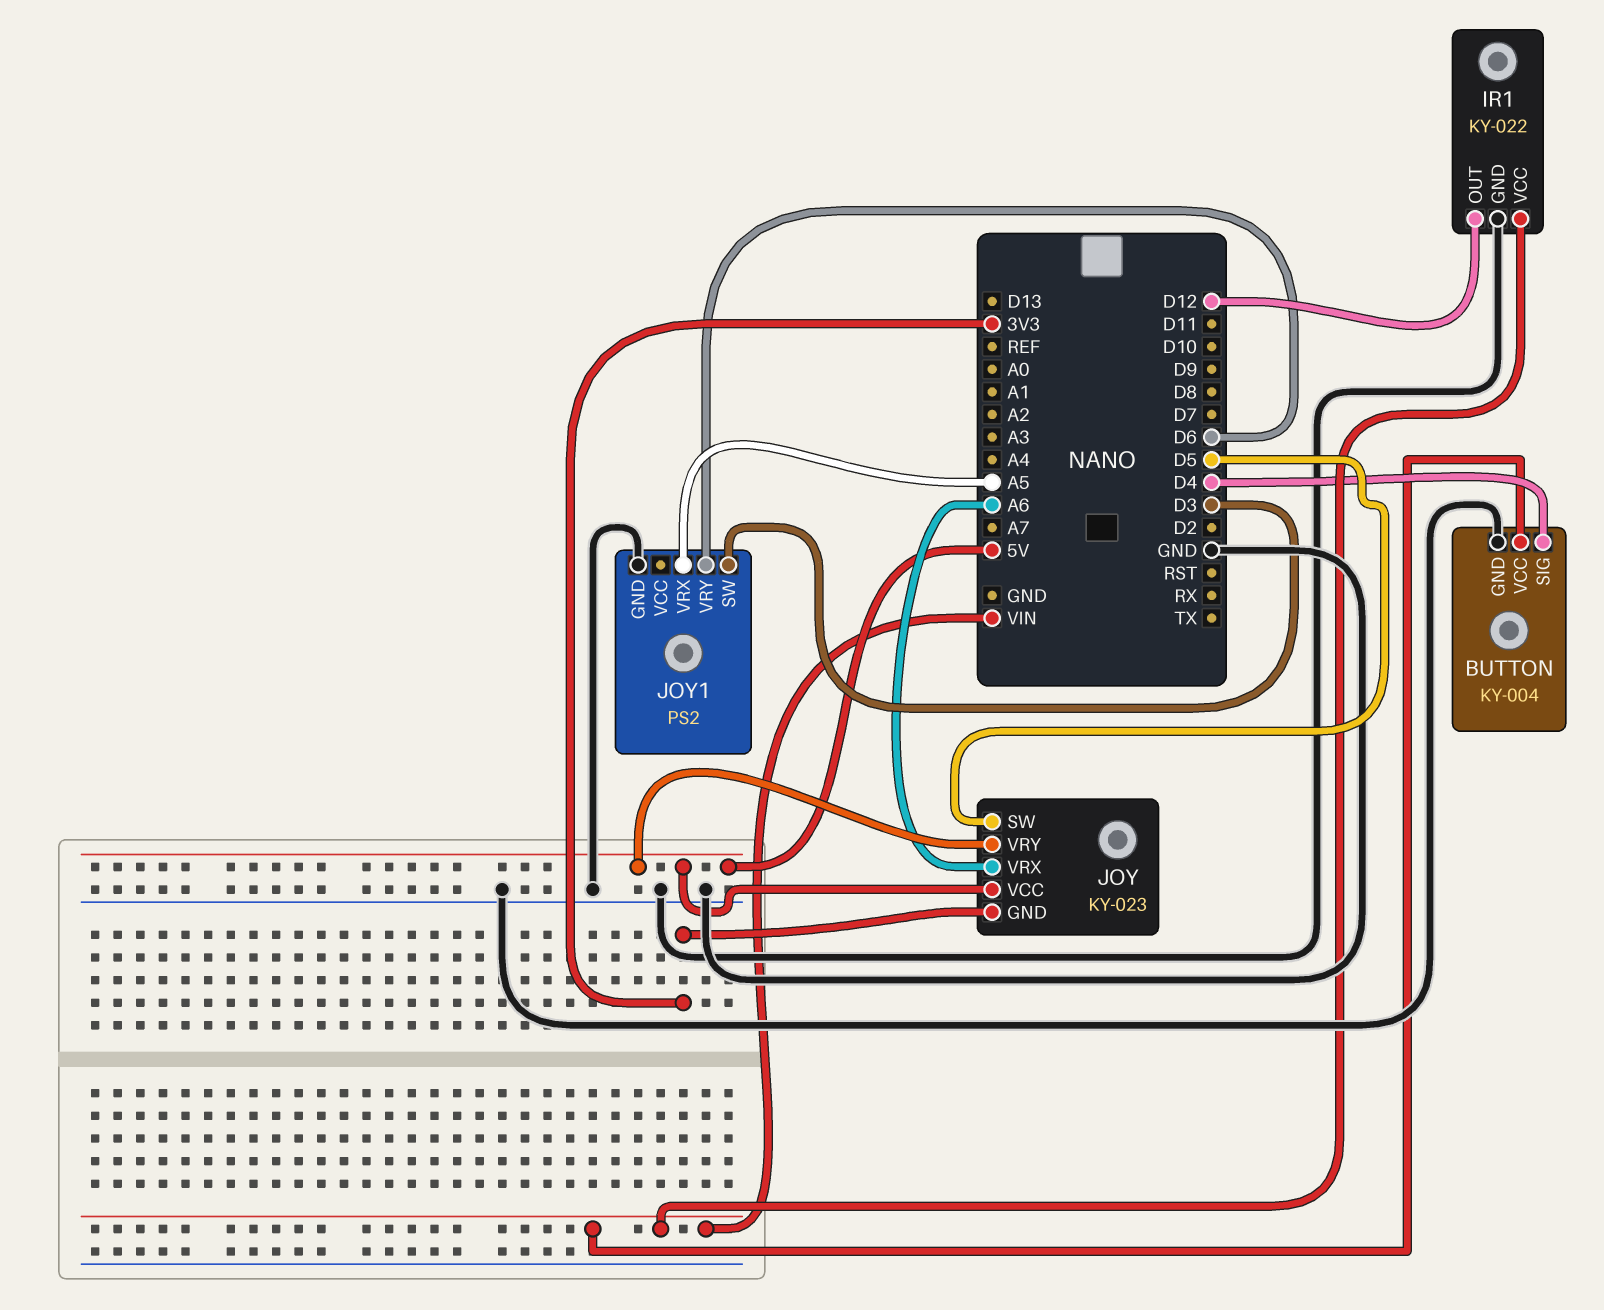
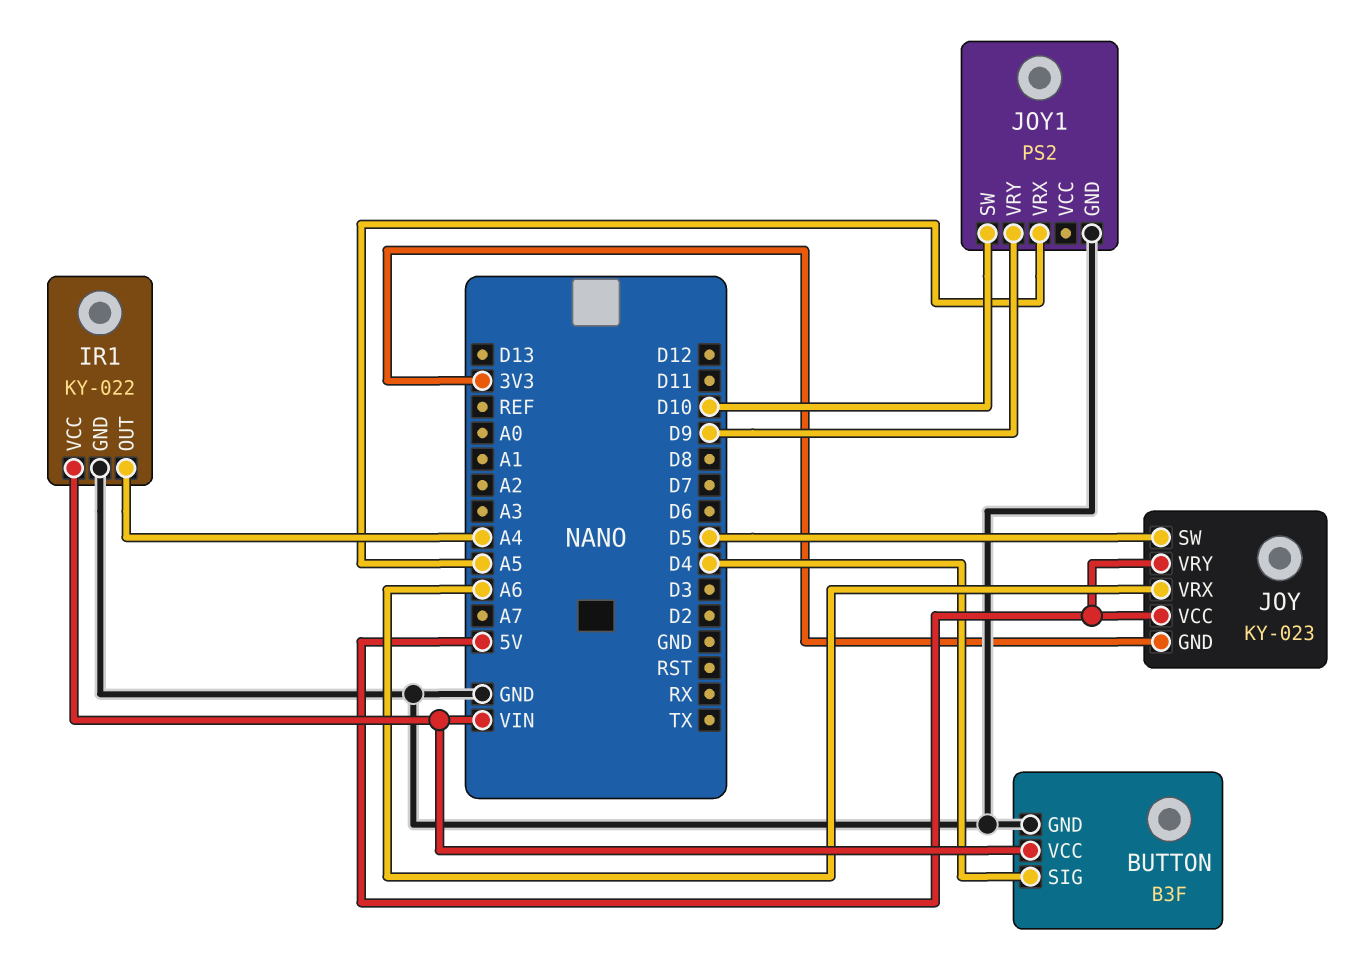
BUTTON: KY-004 -> B3F
IR1 pin OUT: D12 -> A4
JOY1 pin SW: D3 -> D10
JOY1 pin VRY: D6 -> D9

